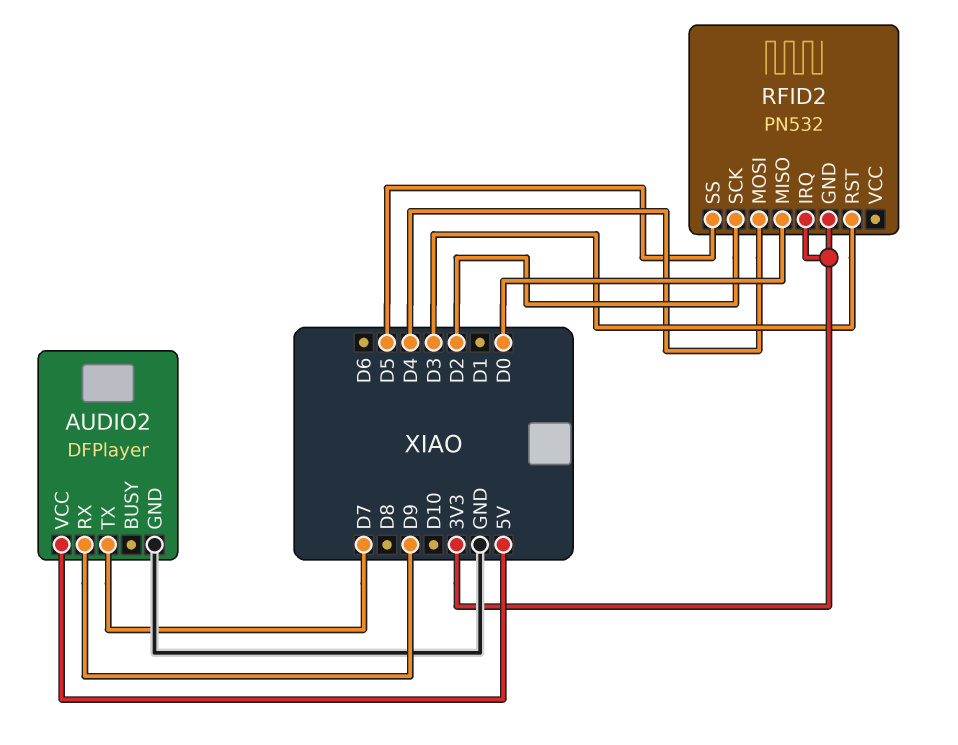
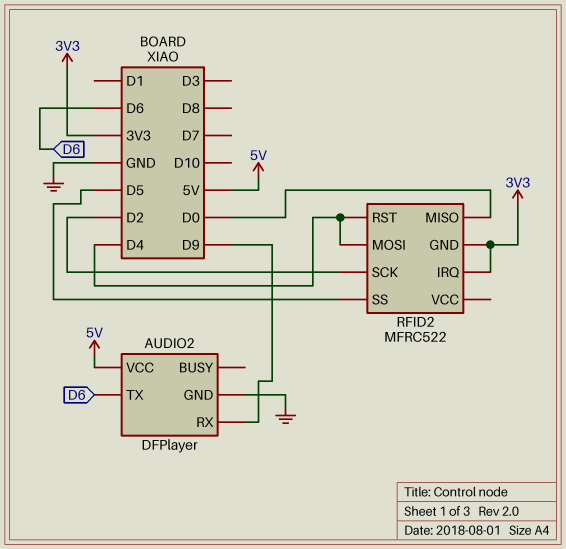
AUDIO2 pin TX: D7 -> D6
RFID2: PN532 -> MFRC522
RFID2 pin RST: D3 -> D4

